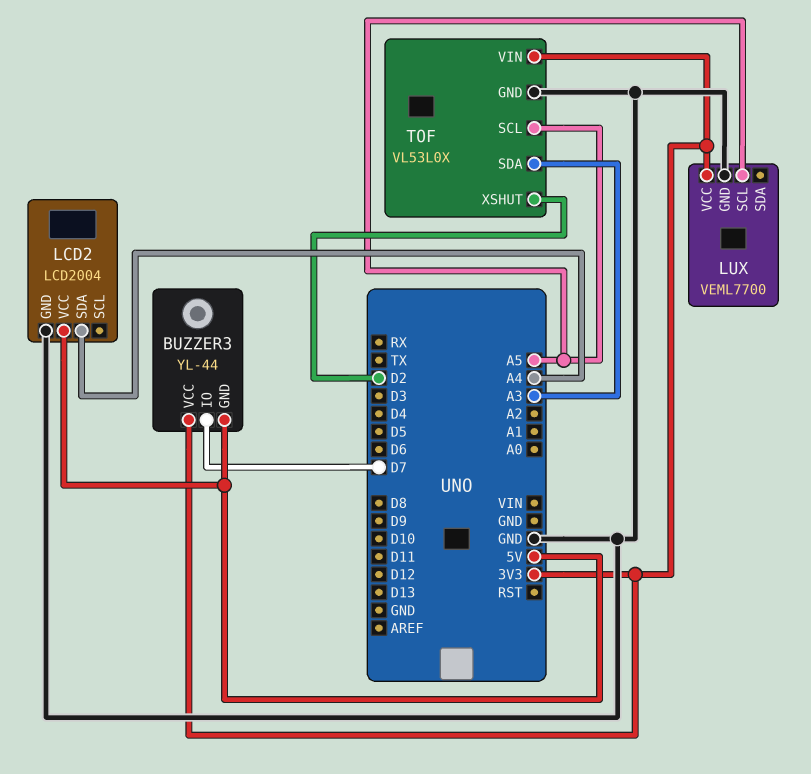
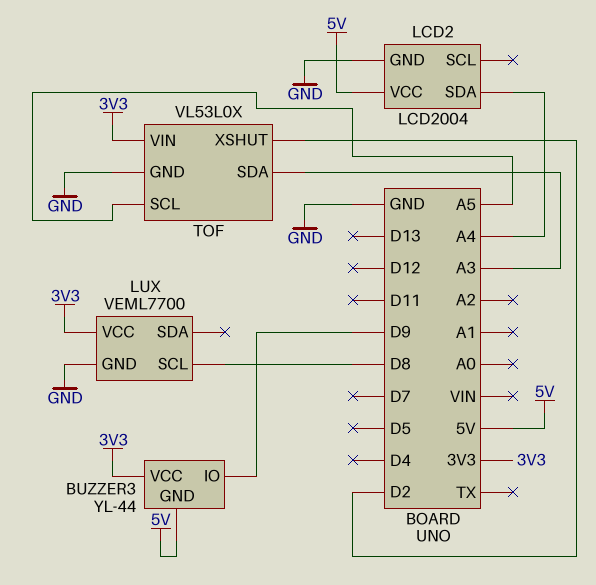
BUZZER3 pin IO: D7 -> D9
LUX pin SCL: A5 -> D8

